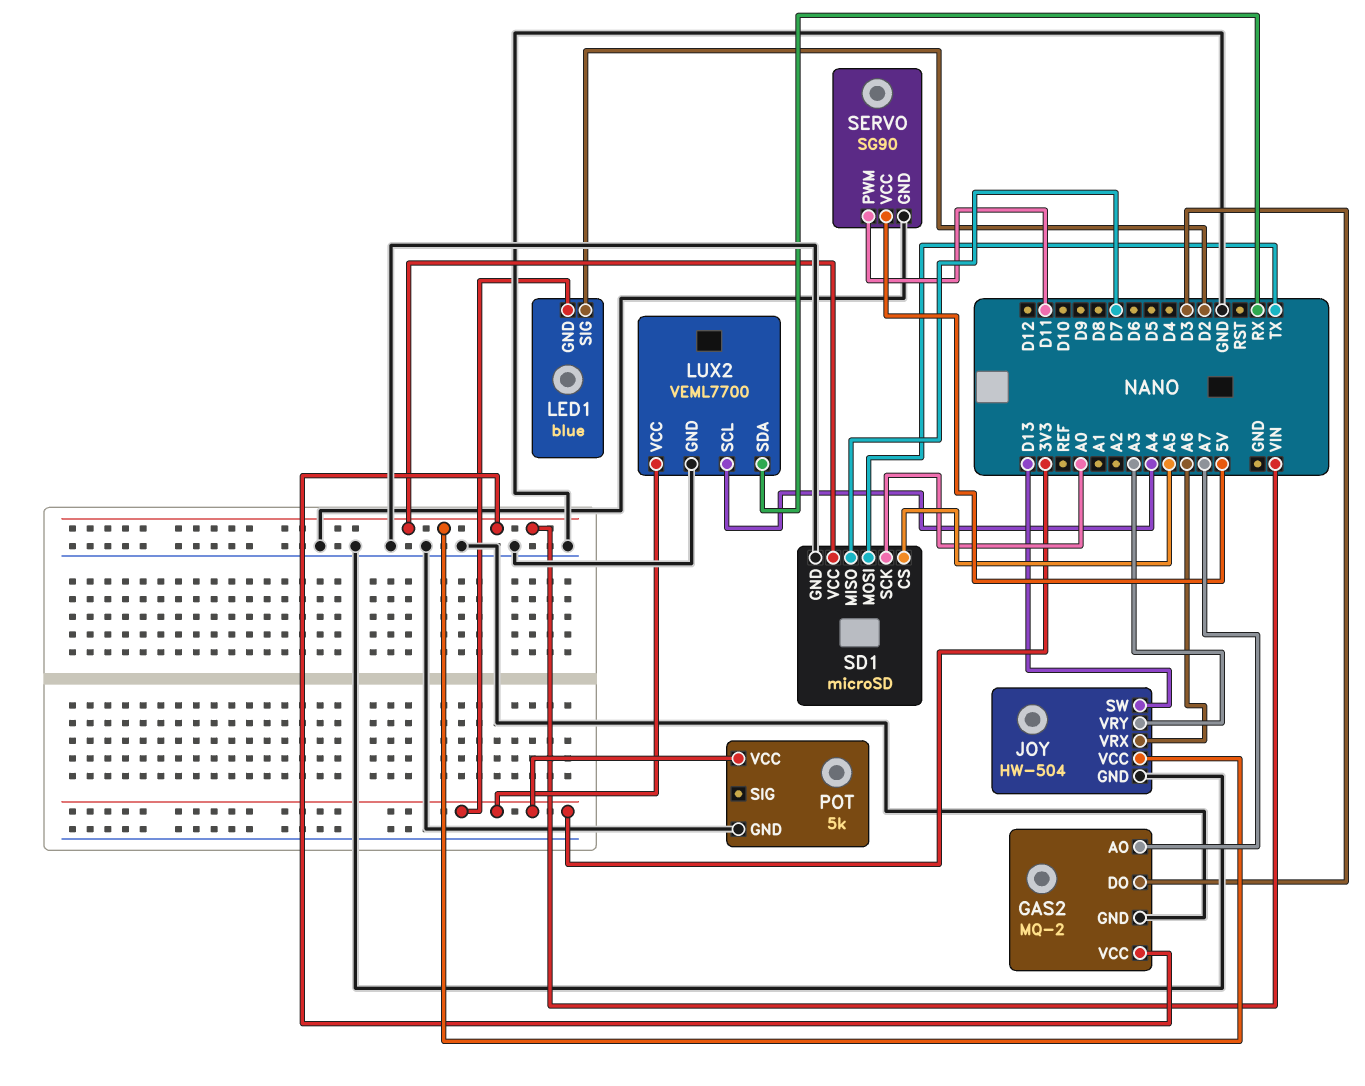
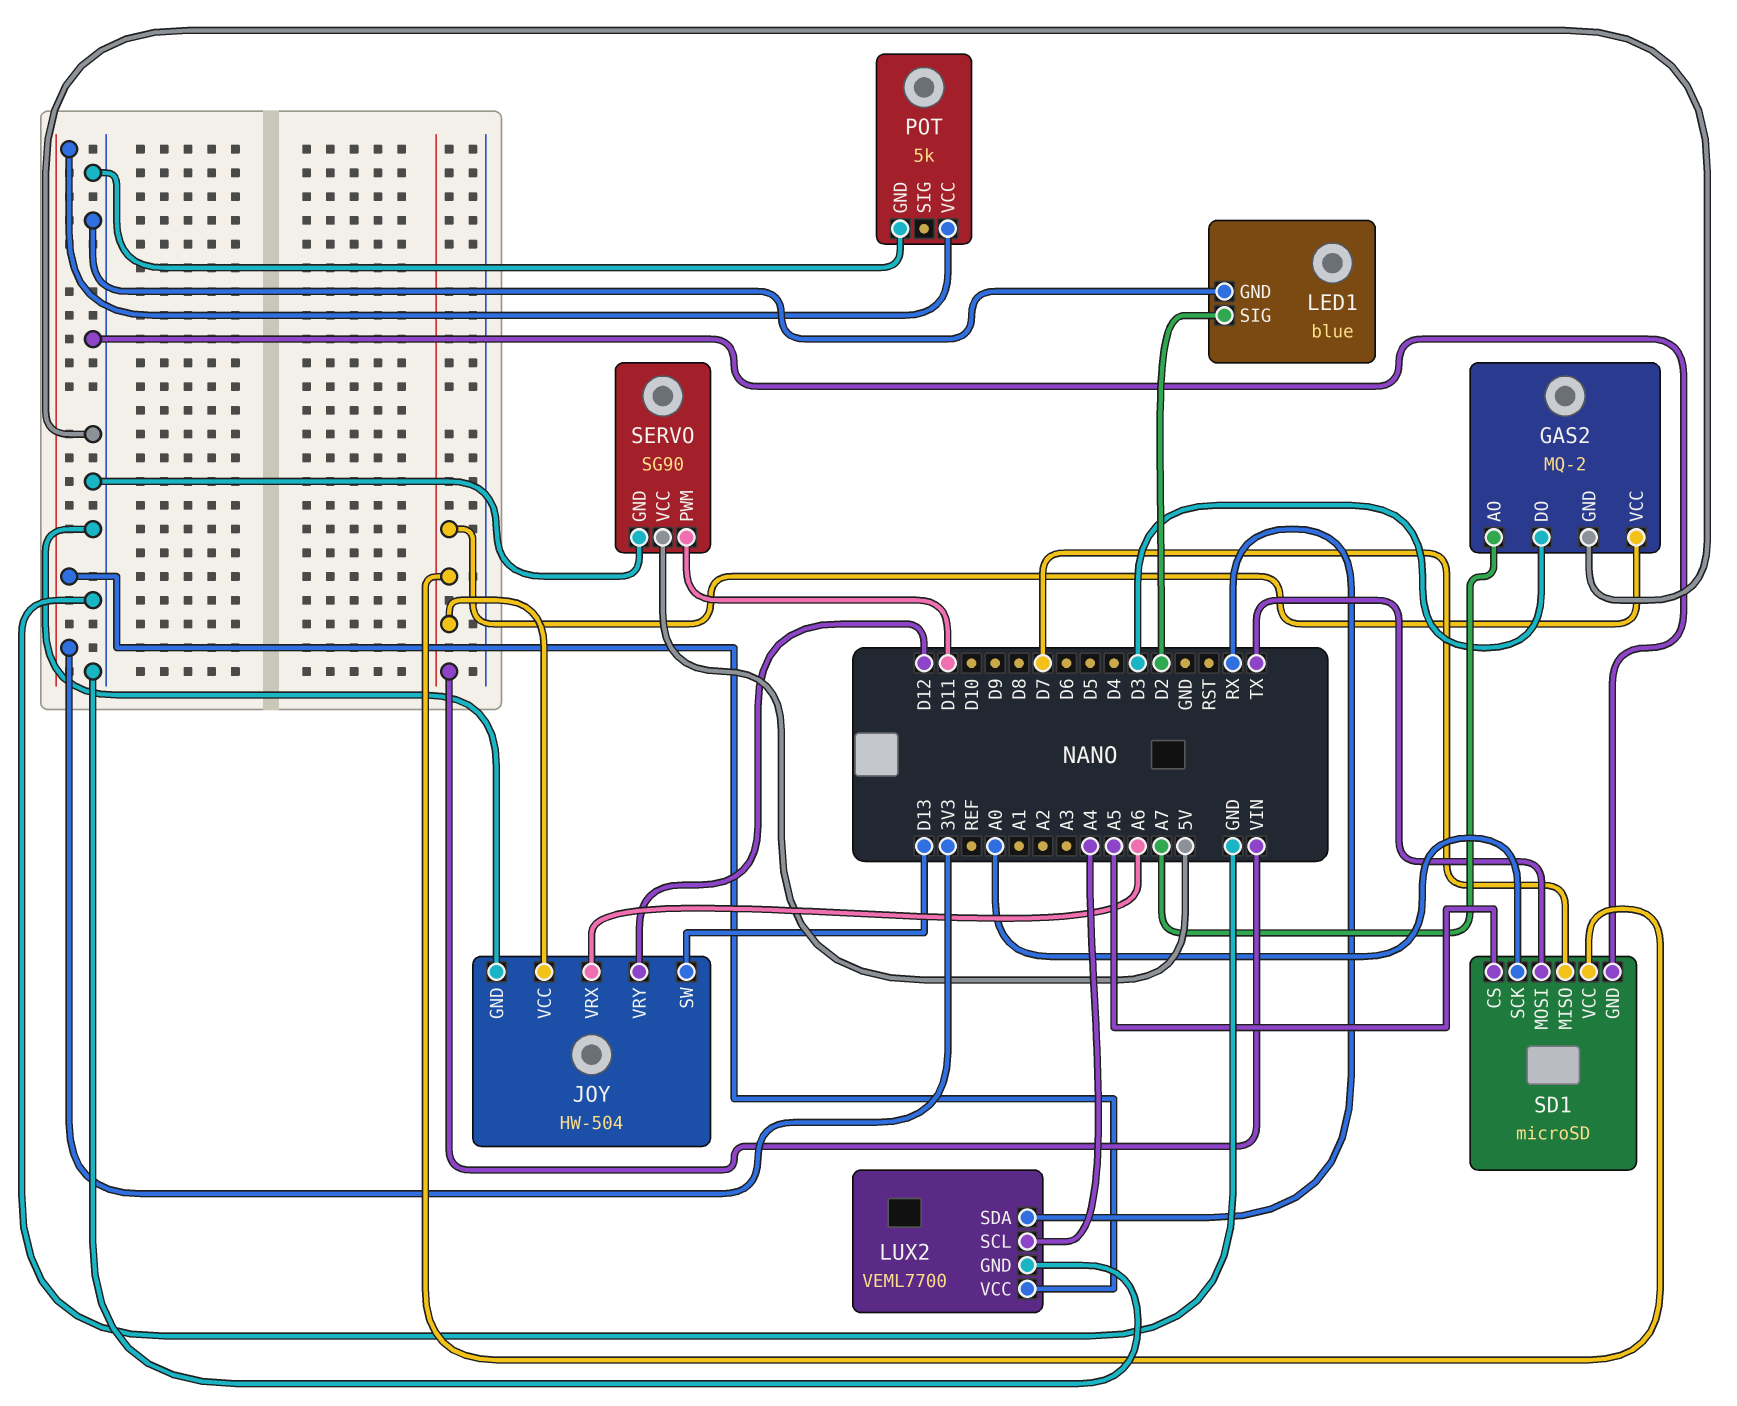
JOY pin VRY: A3 -> D12
LED1 pin GND: 3V3 -> GND

